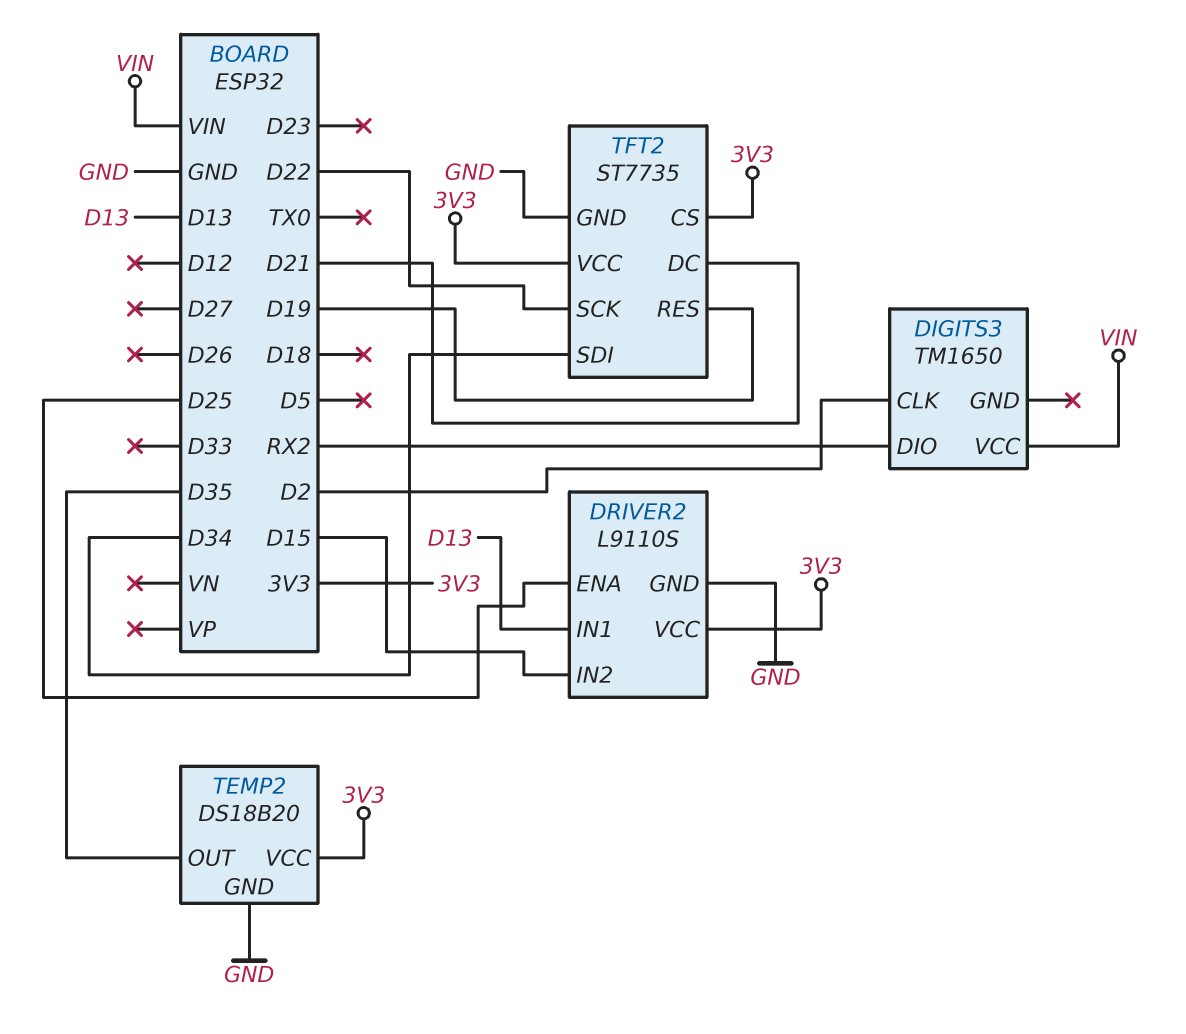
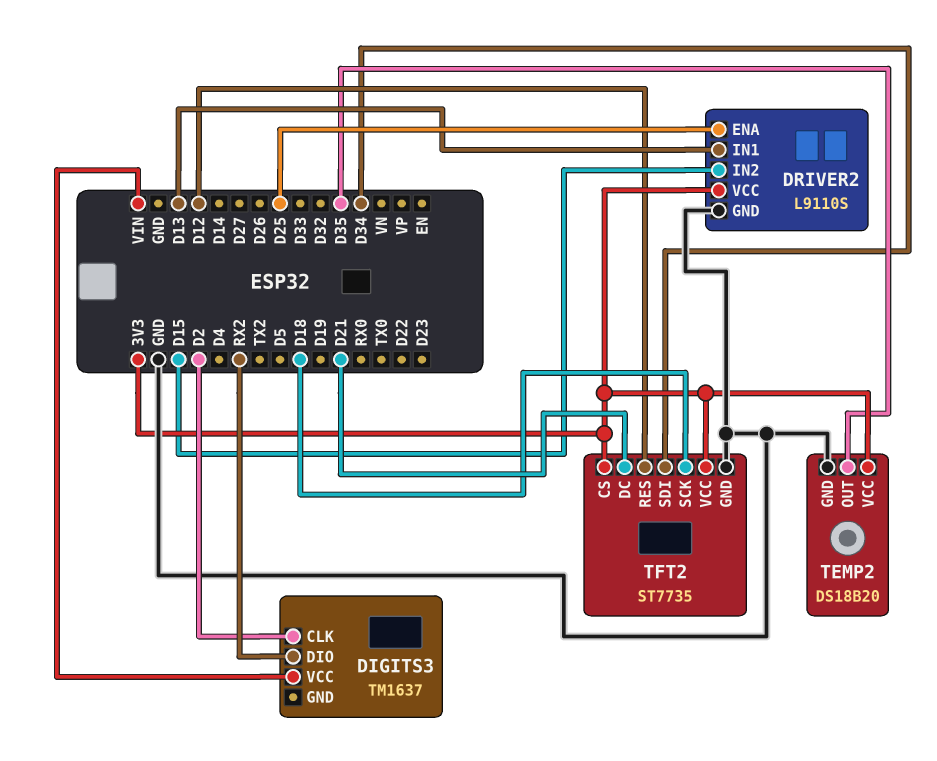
DIGITS3: TM1650 -> TM1637
TFT2 pin RES: D19 -> D12
TFT2 pin SCK: D22 -> D18

